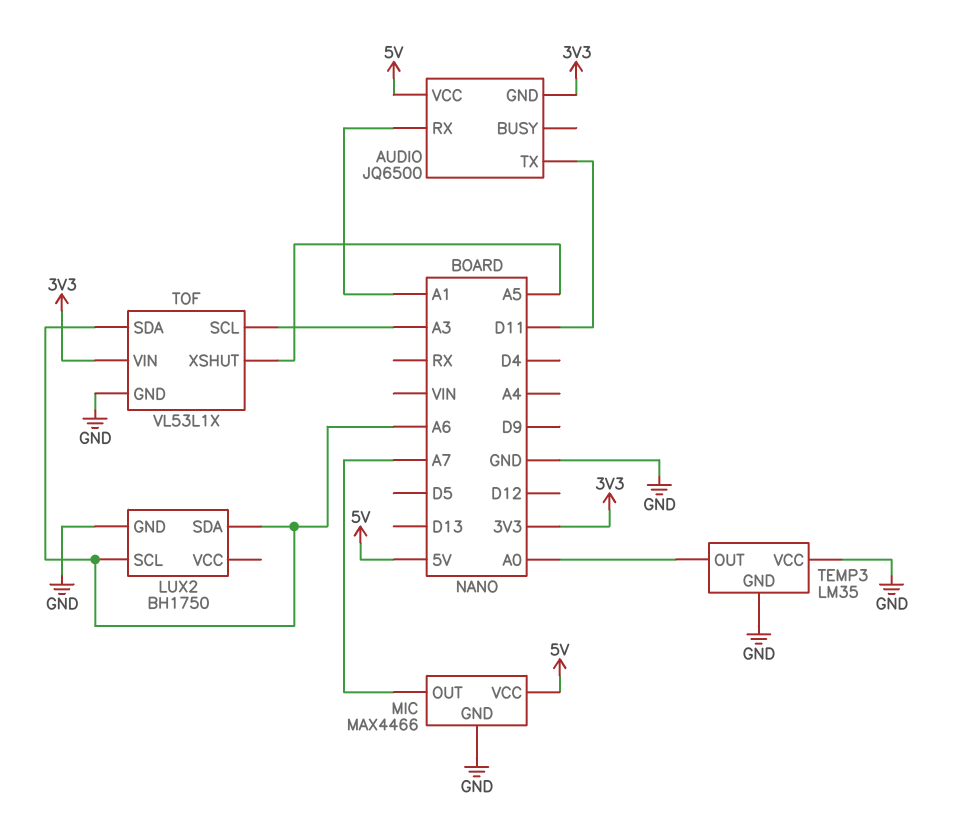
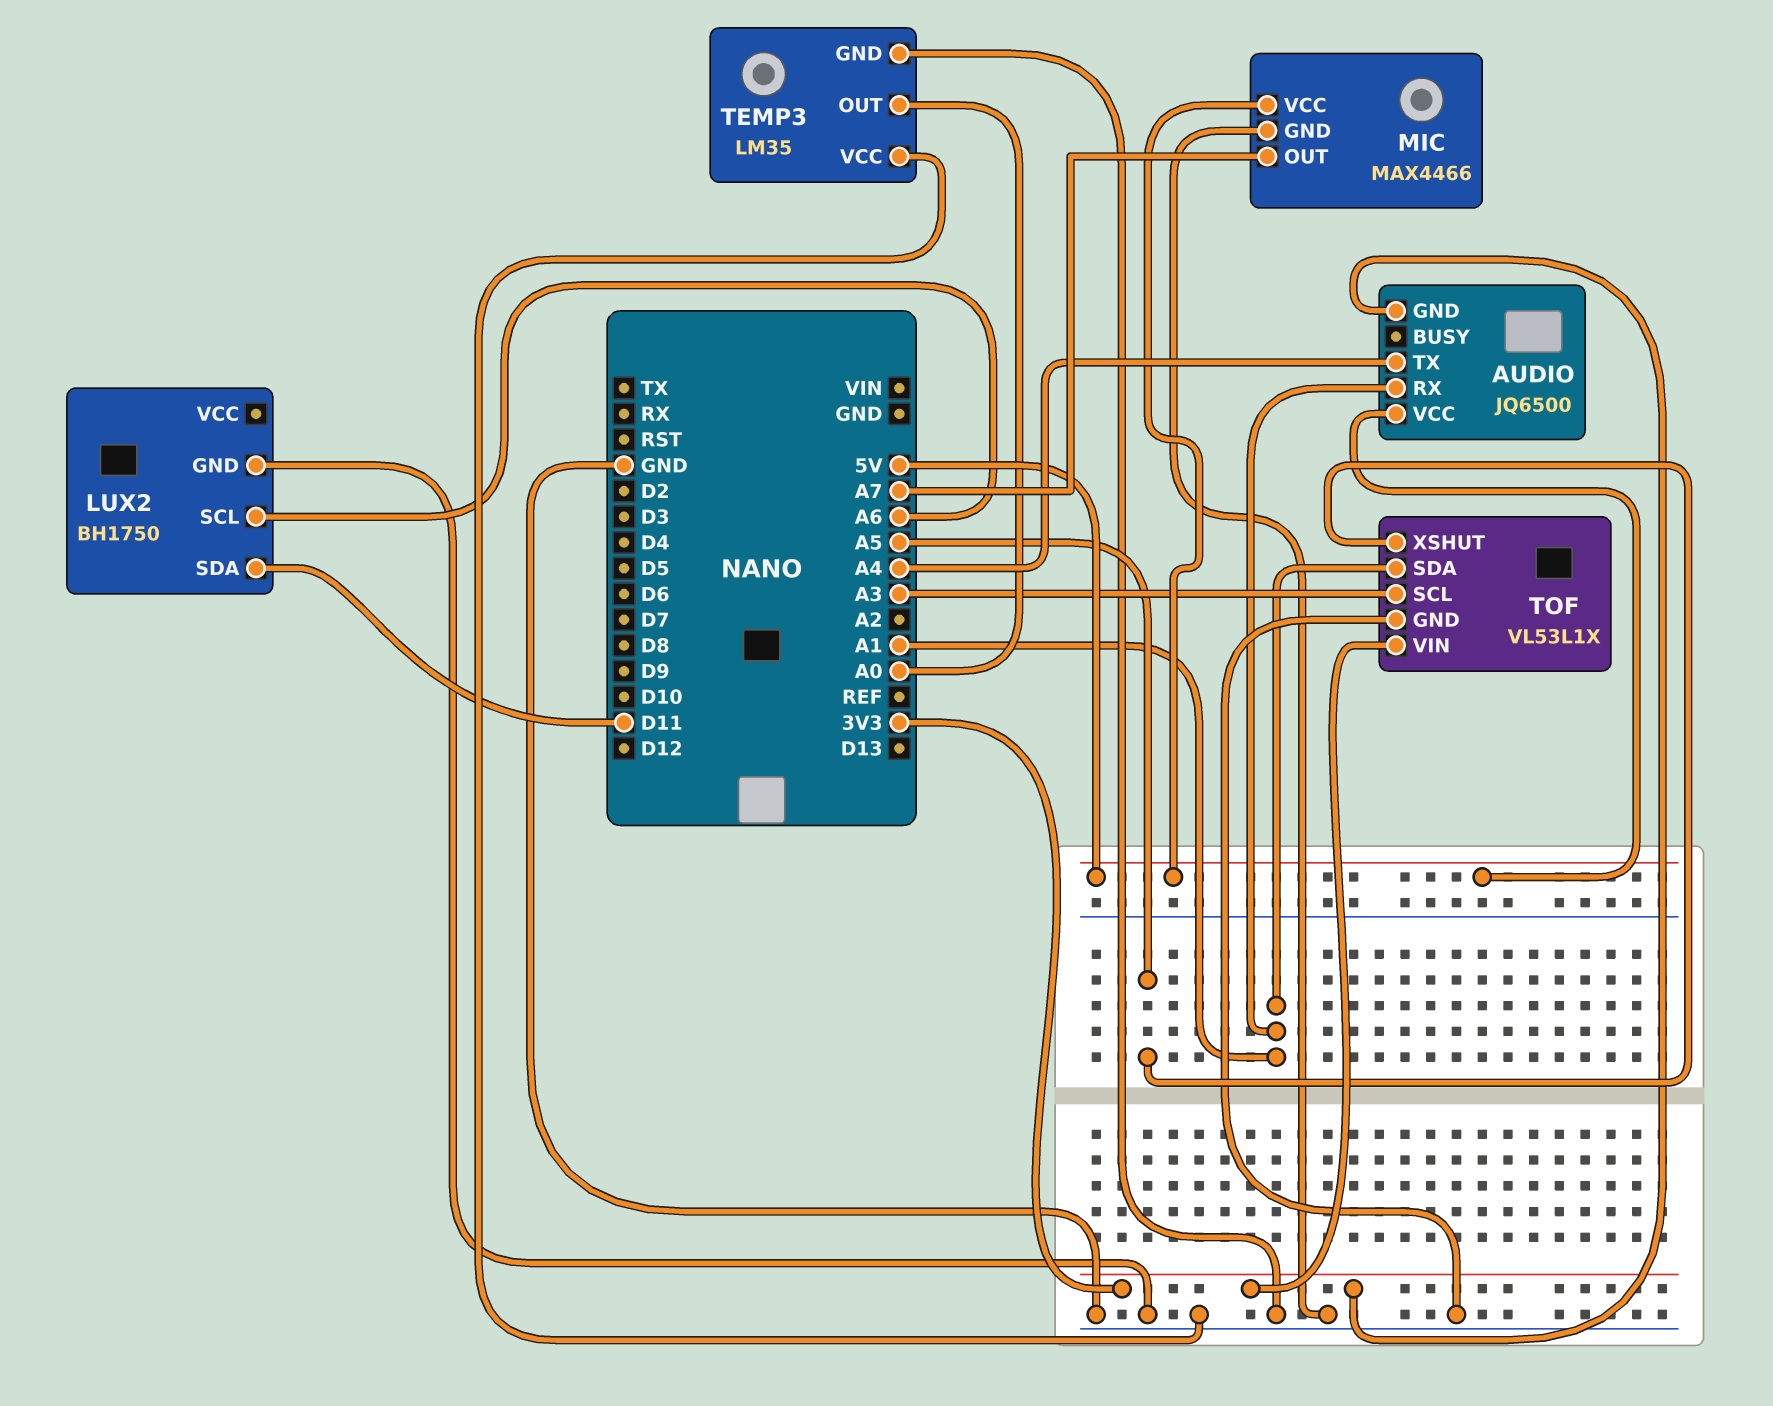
AUDIO pin TX: D11 -> A4
LUX2 pin SDA: A6 -> D11
TOF pin SDA: A6 -> A1

